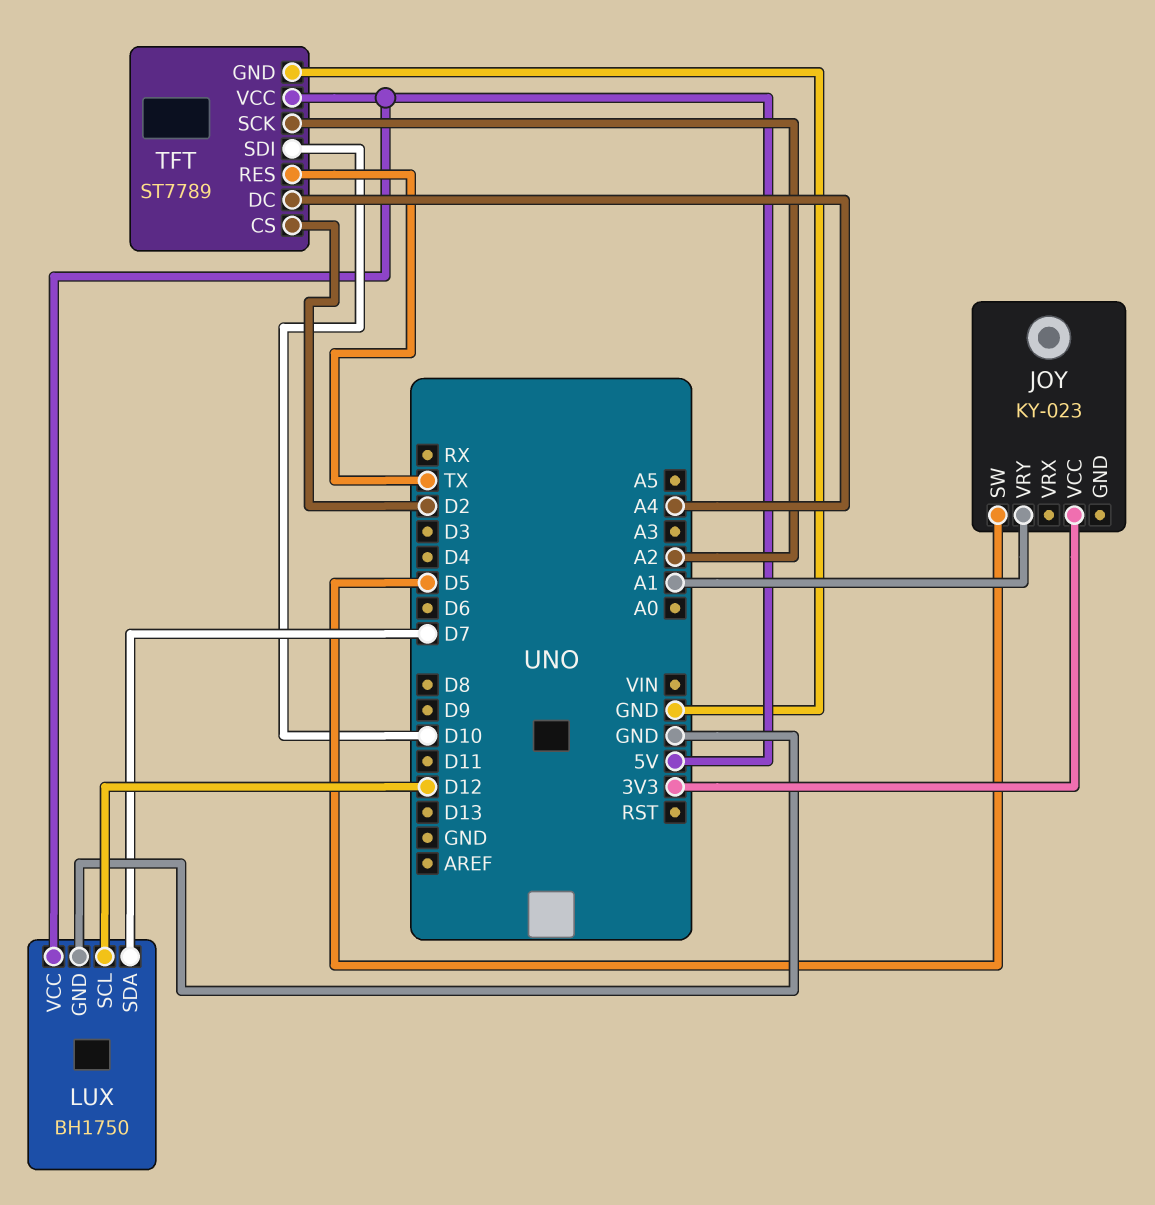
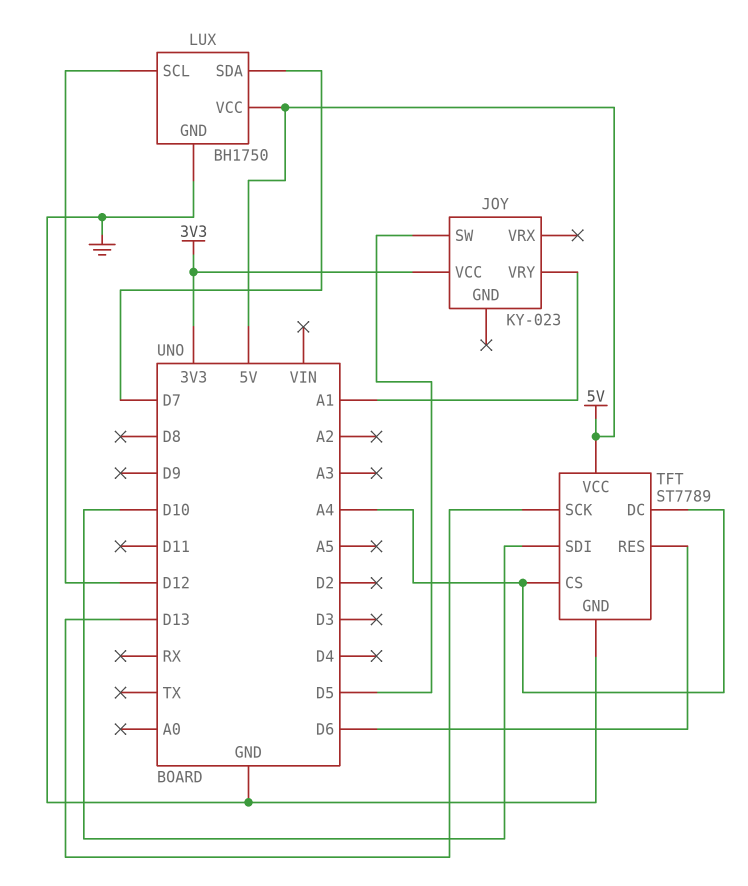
TFT pin CS: D2 -> A4
TFT pin RES: TX -> D6
TFT pin SCK: A2 -> D13

